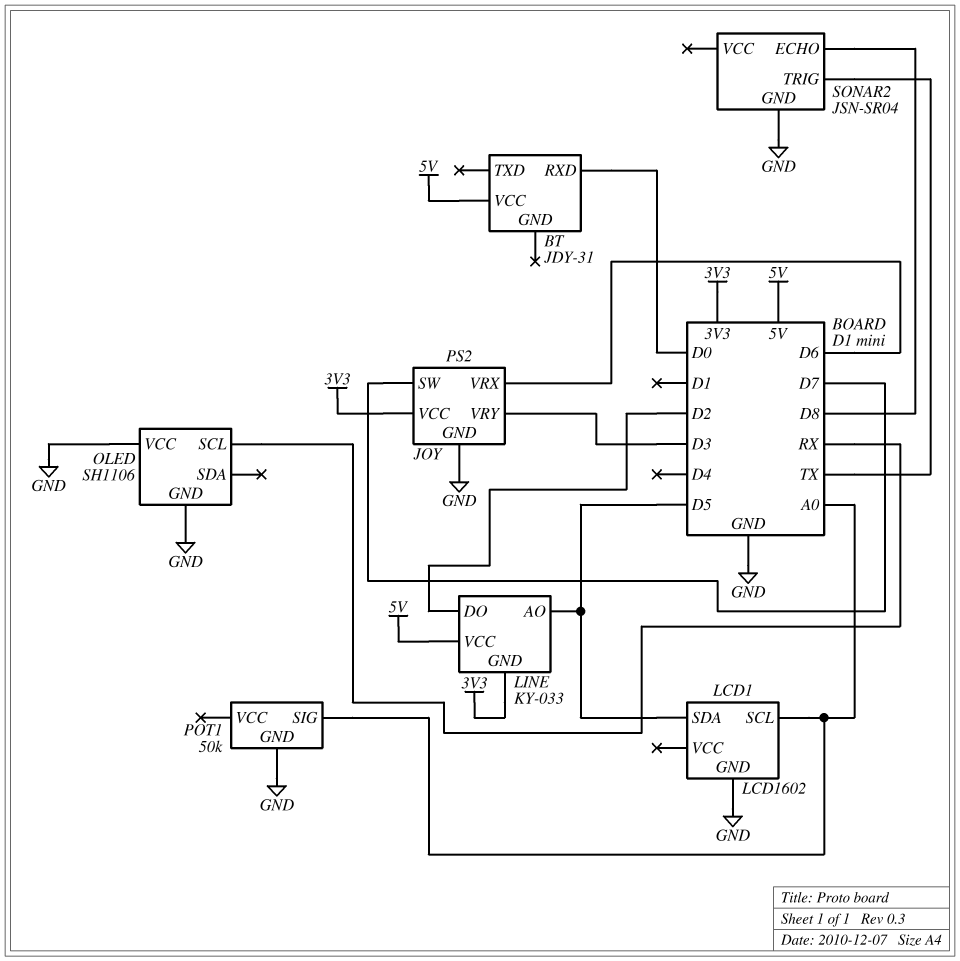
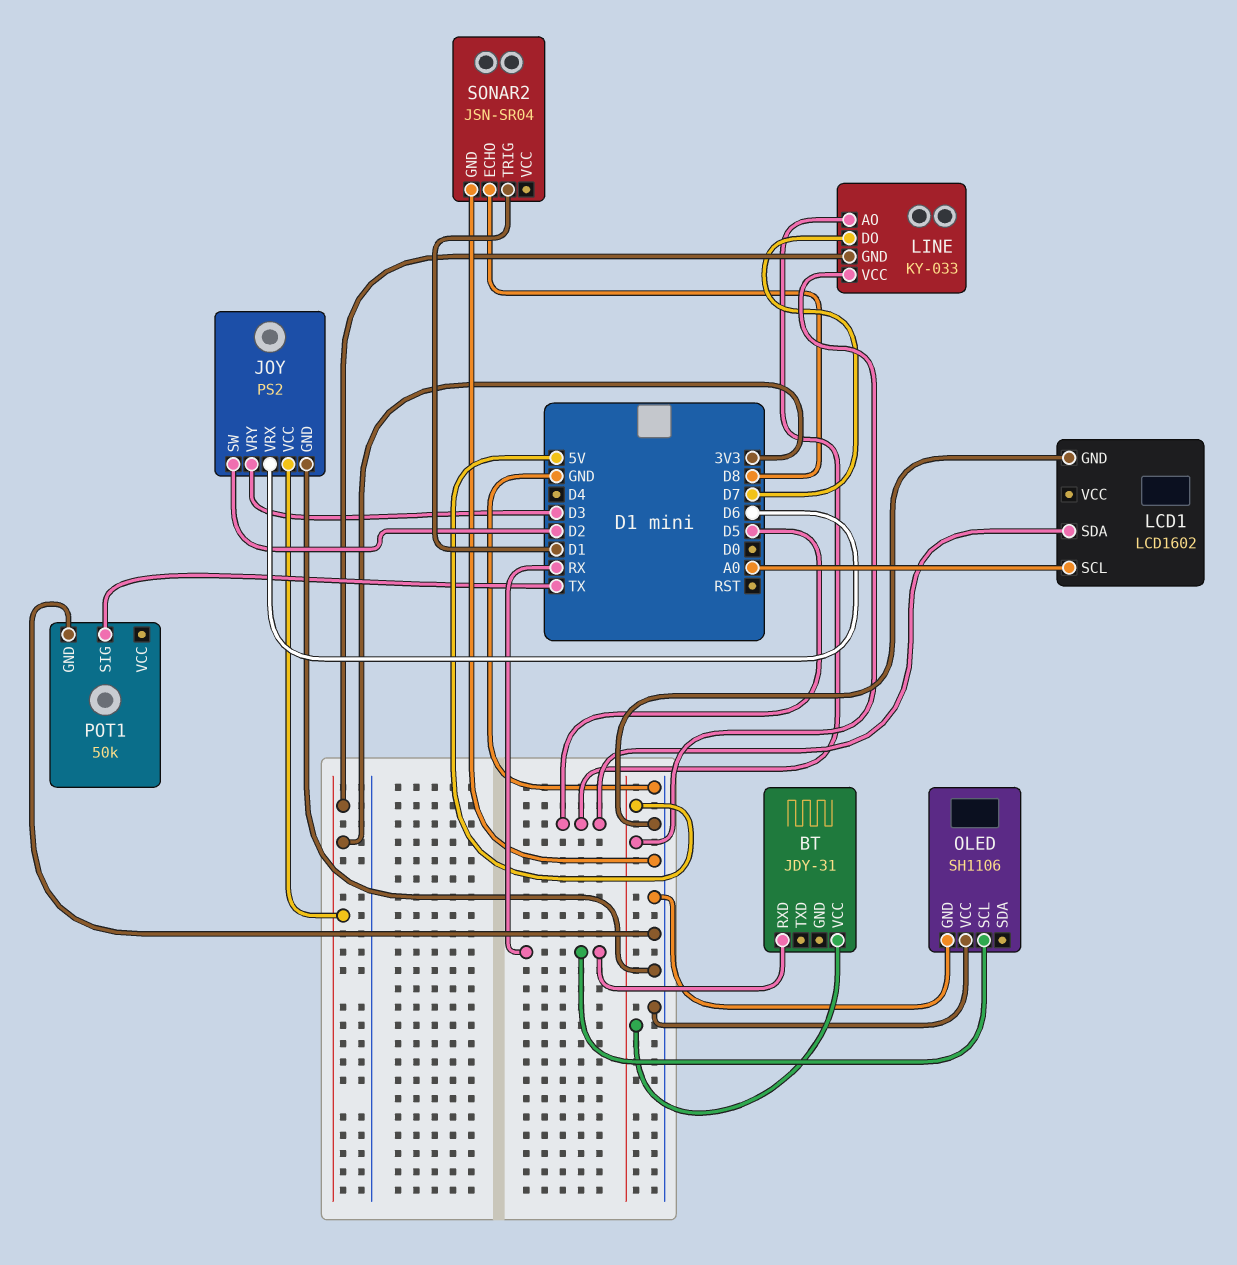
BT pin RXD: D0 -> RX
JOY pin SW: D7 -> D2
LINE pin DO: D2 -> D7
POT1 pin SIG: A0 -> TX
SONAR2 pin TRIG: TX -> D1

